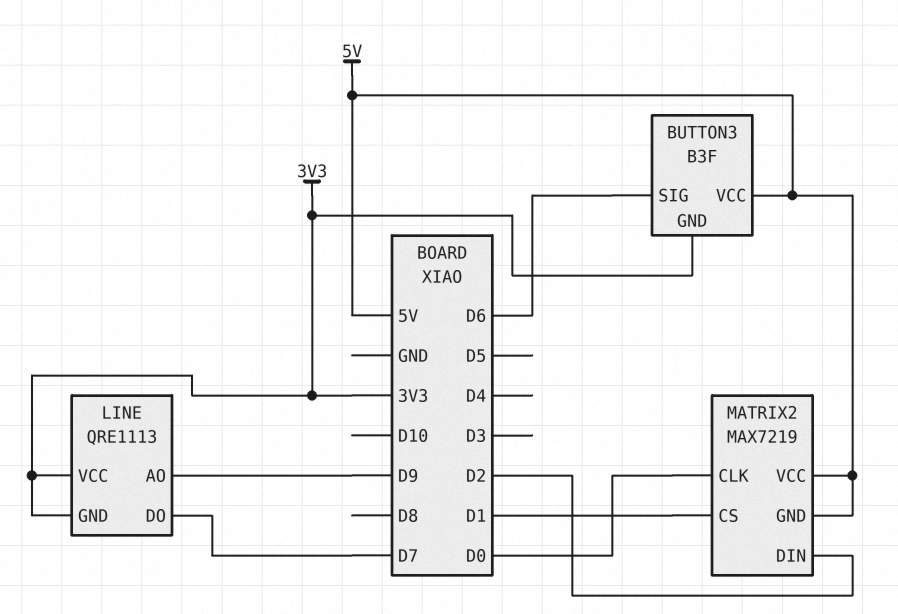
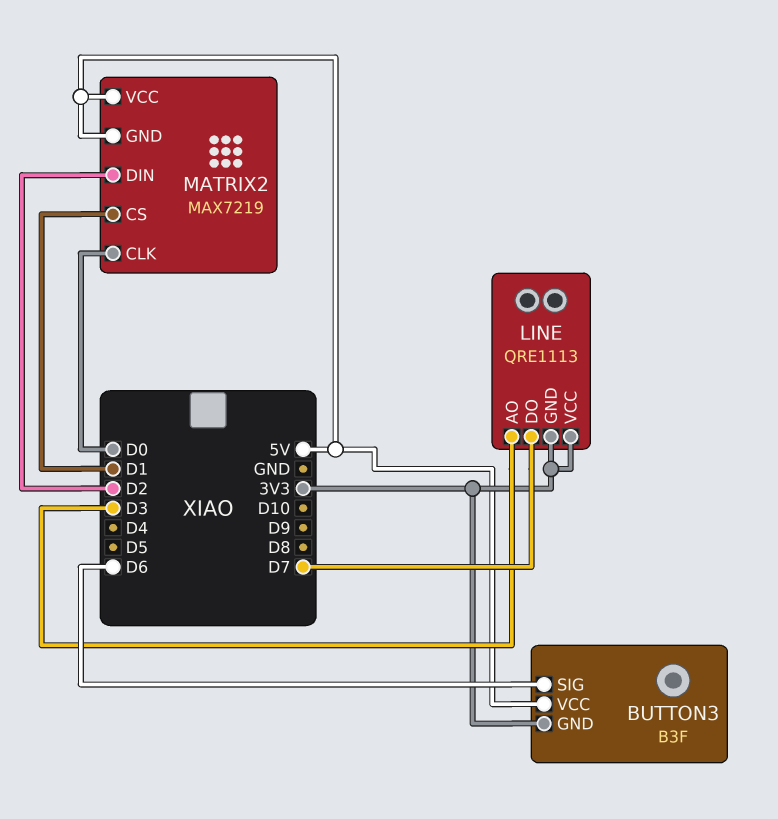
LINE pin AO: D9 -> D3

